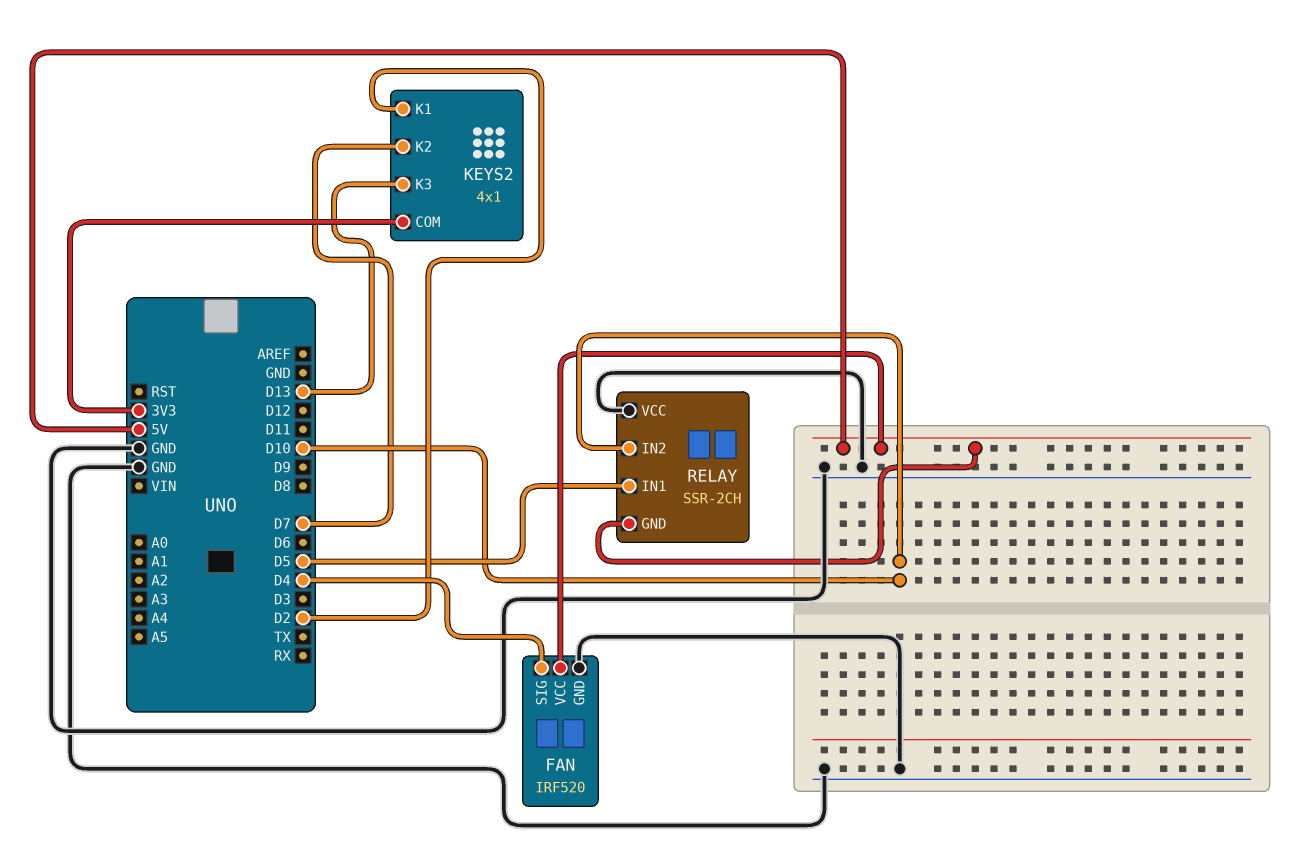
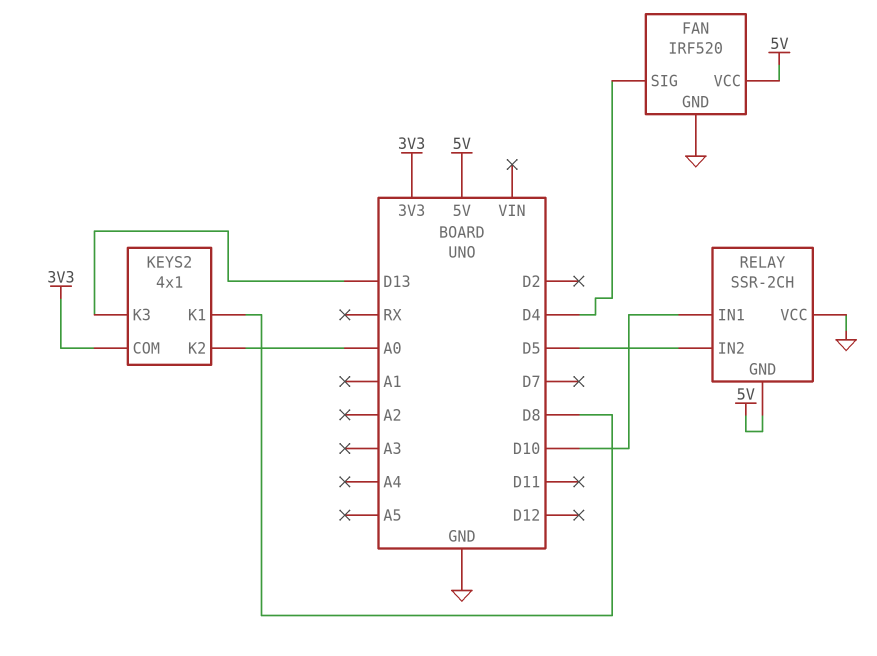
KEYS2 pin K1: D2 -> D8
KEYS2 pin K2: D7 -> A0
RELAY pin IN1: D5 -> D10
RELAY pin IN2: D10 -> D5

